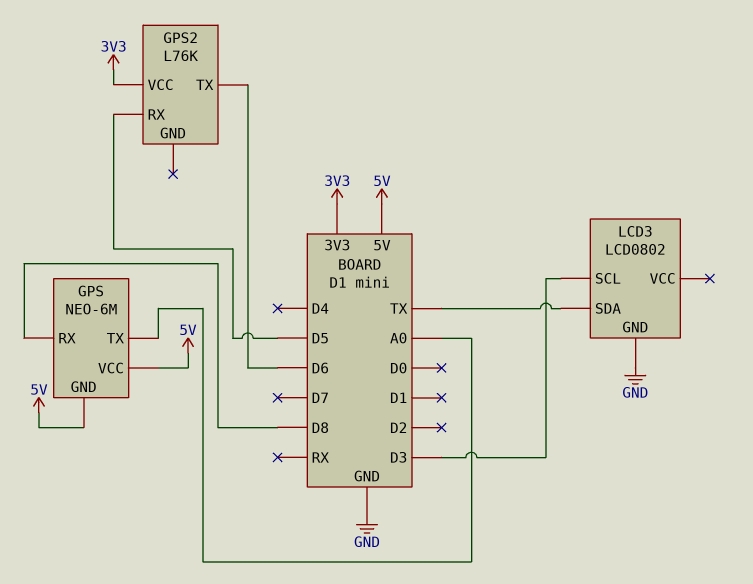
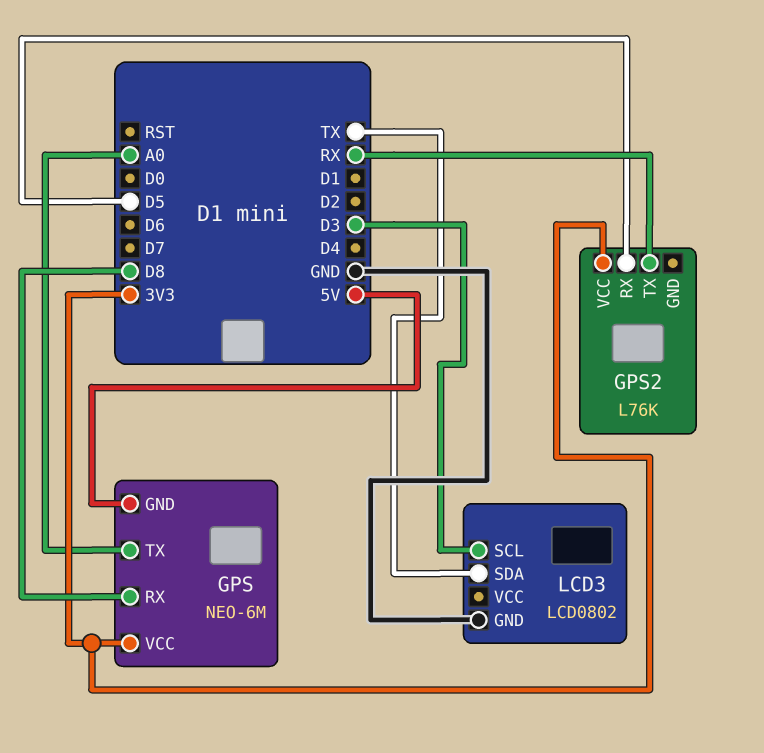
GPS pin VCC: 5V -> 3V3
GPS2 pin TX: D6 -> RX

